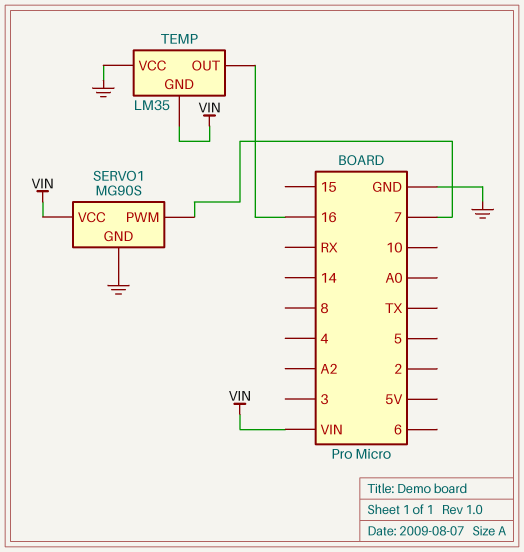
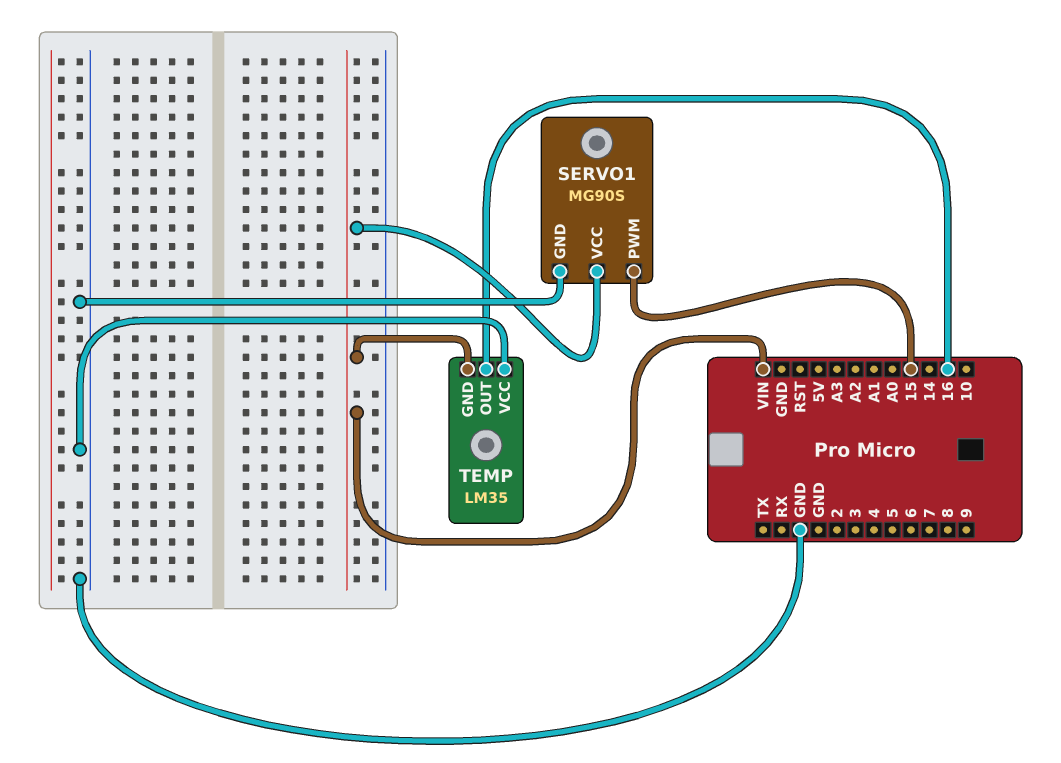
SERVO1 pin PWM: 7 -> 15

